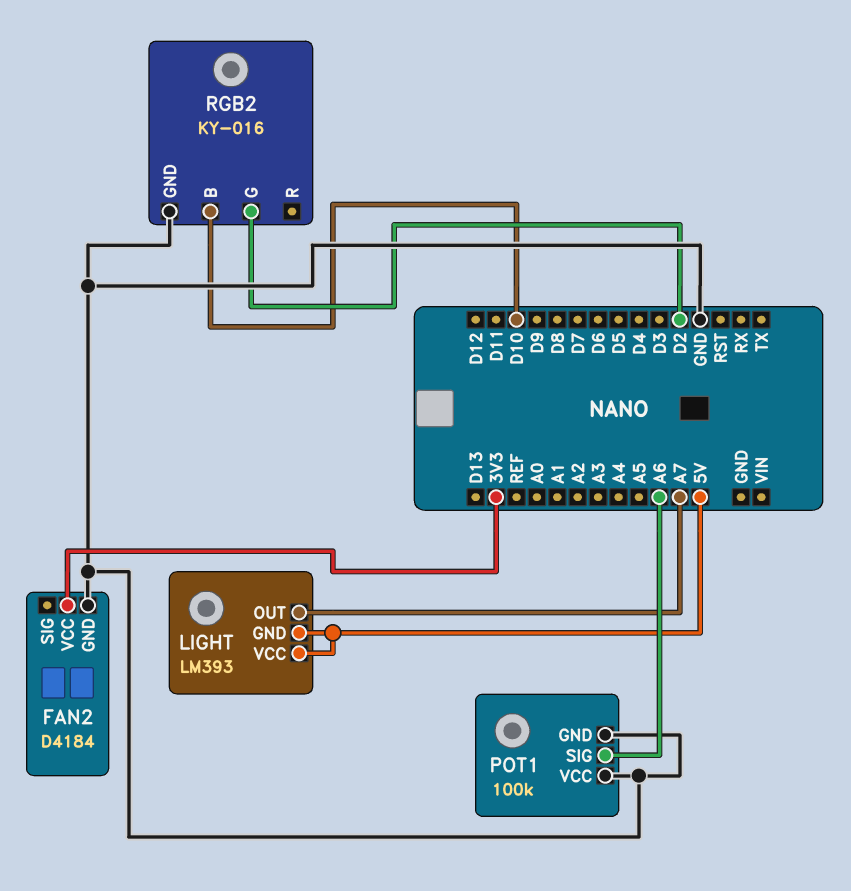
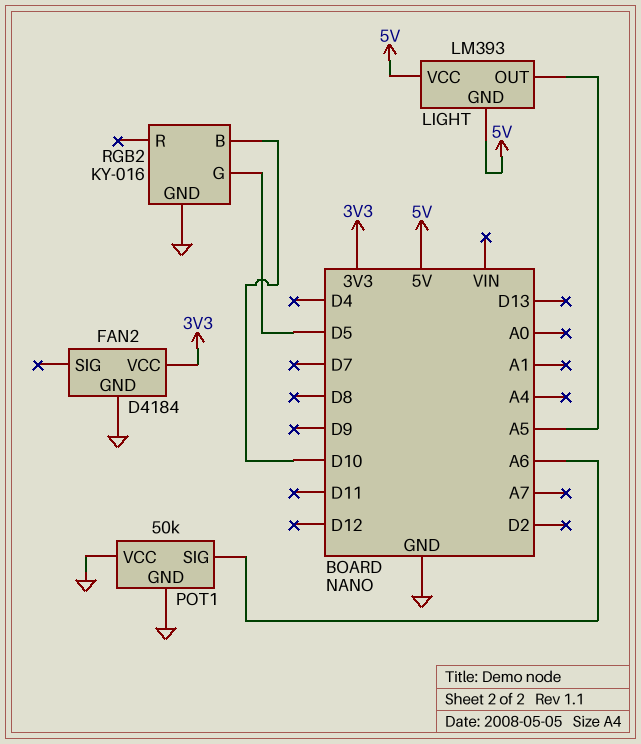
LIGHT pin OUT: A7 -> A5
POT1: 100k -> 50k
RGB2 pin G: D2 -> D5

